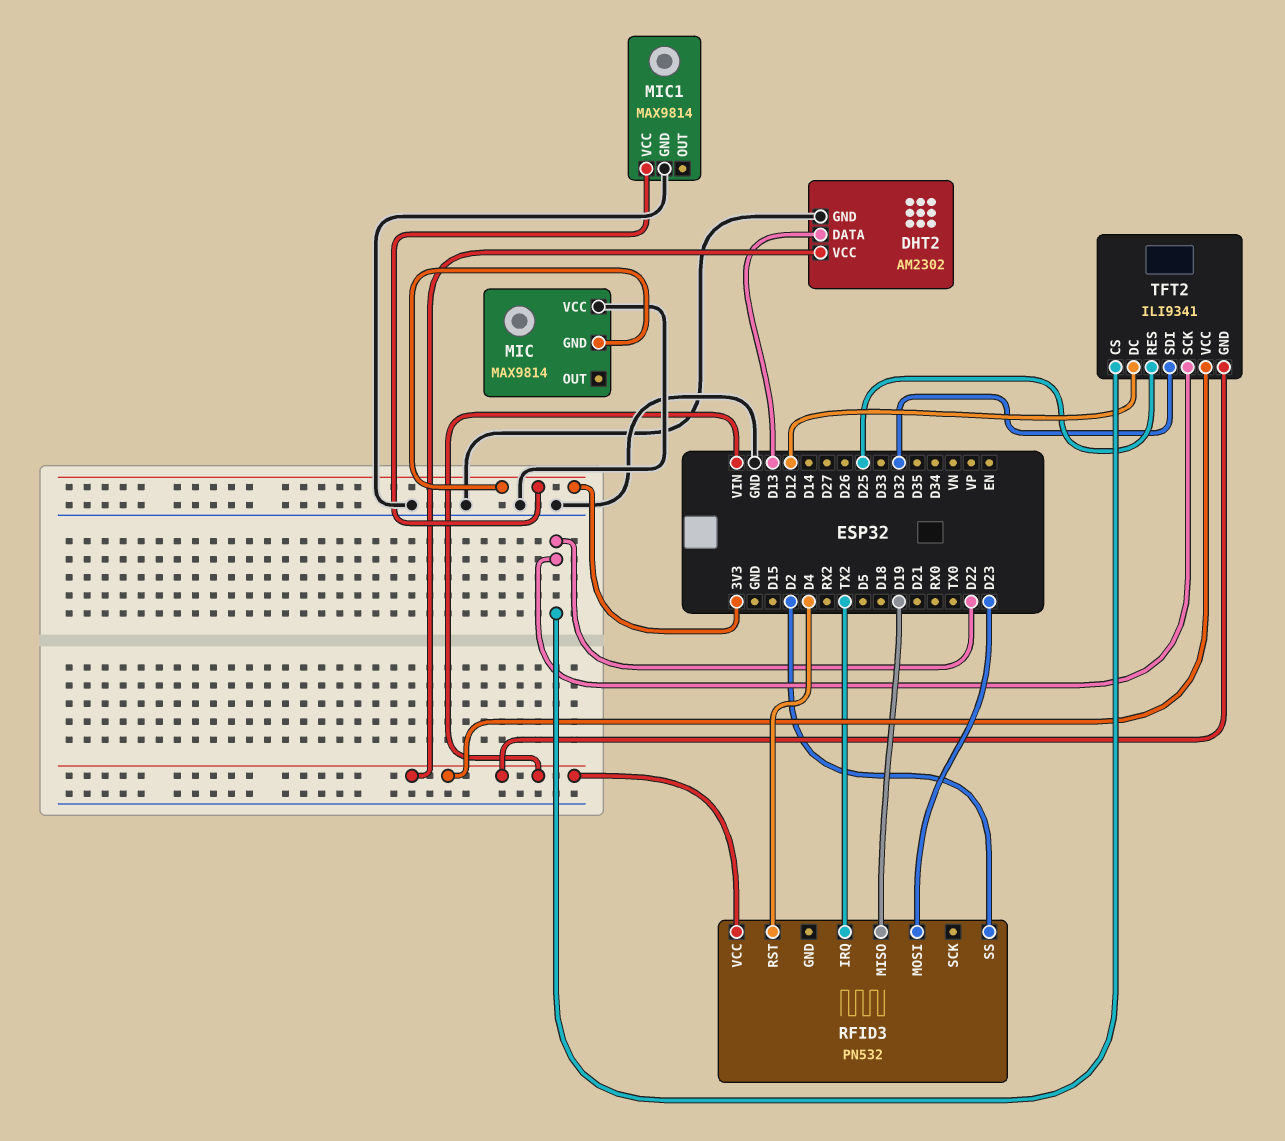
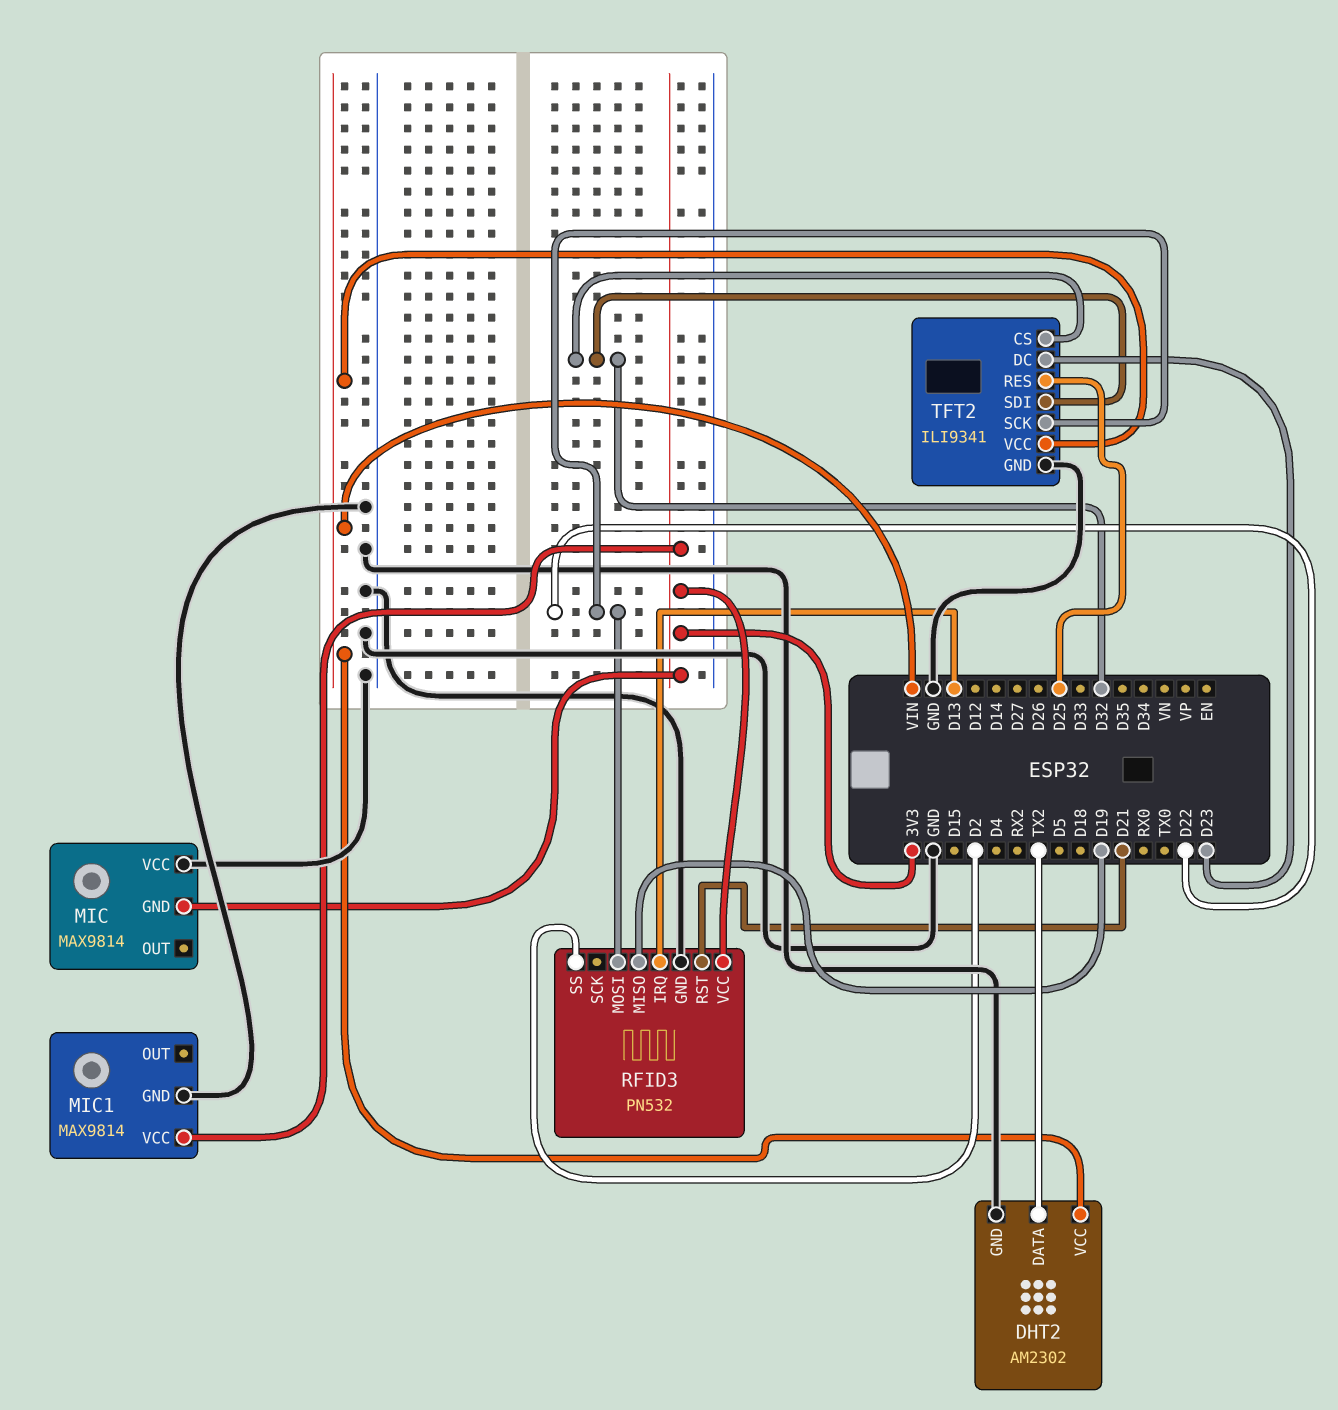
DHT2 pin DATA: D13 -> TX2
RFID3 pin GND: none -> GND
RFID3 pin IRQ: TX2 -> D13
RFID3 pin MOSI: D23 -> D22
RFID3 pin RST: D4 -> D21
RFID3 pin VCC: VIN -> 3V3
TFT2 pin CS: D22 -> D32
TFT2 pin DC: D12 -> D23
TFT2 pin GND: VIN -> GND

